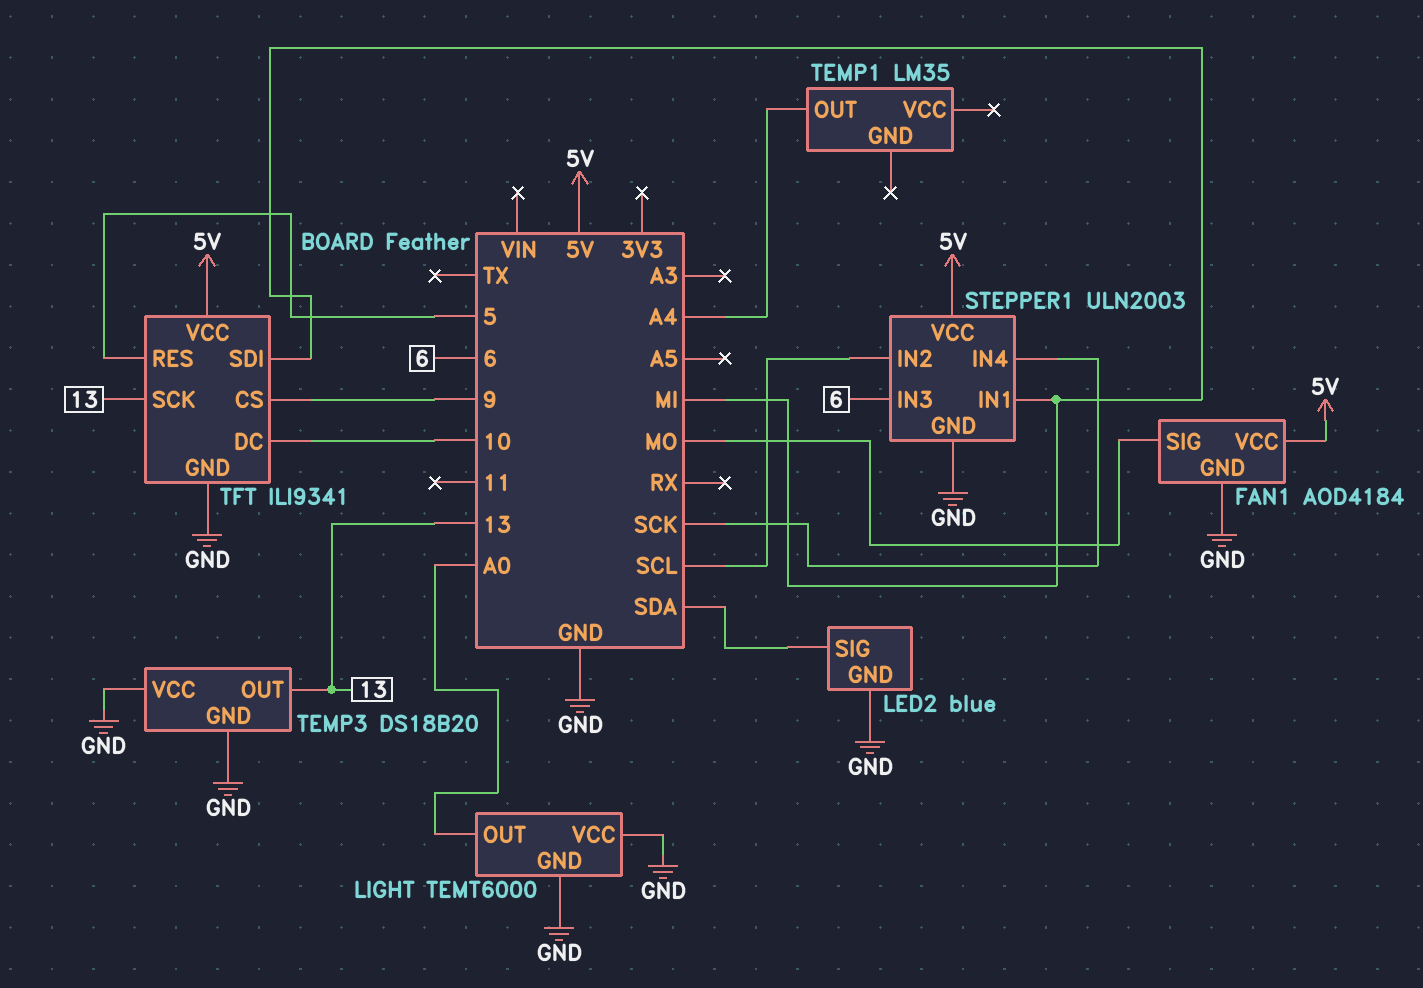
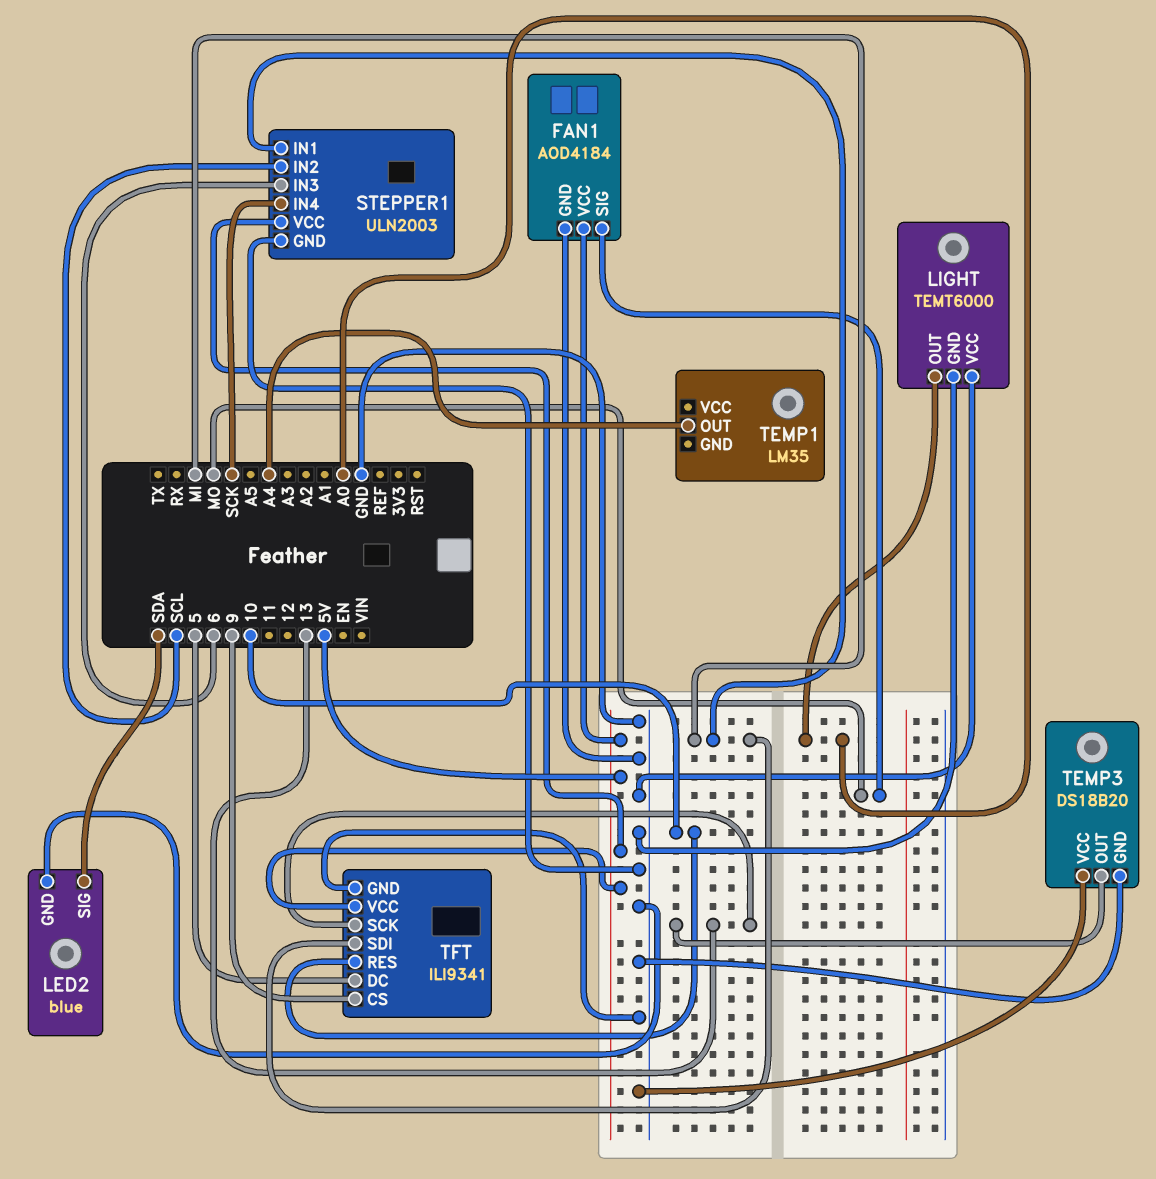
TFT pin DC: 10 -> 5
TFT pin RES: 5 -> 10

